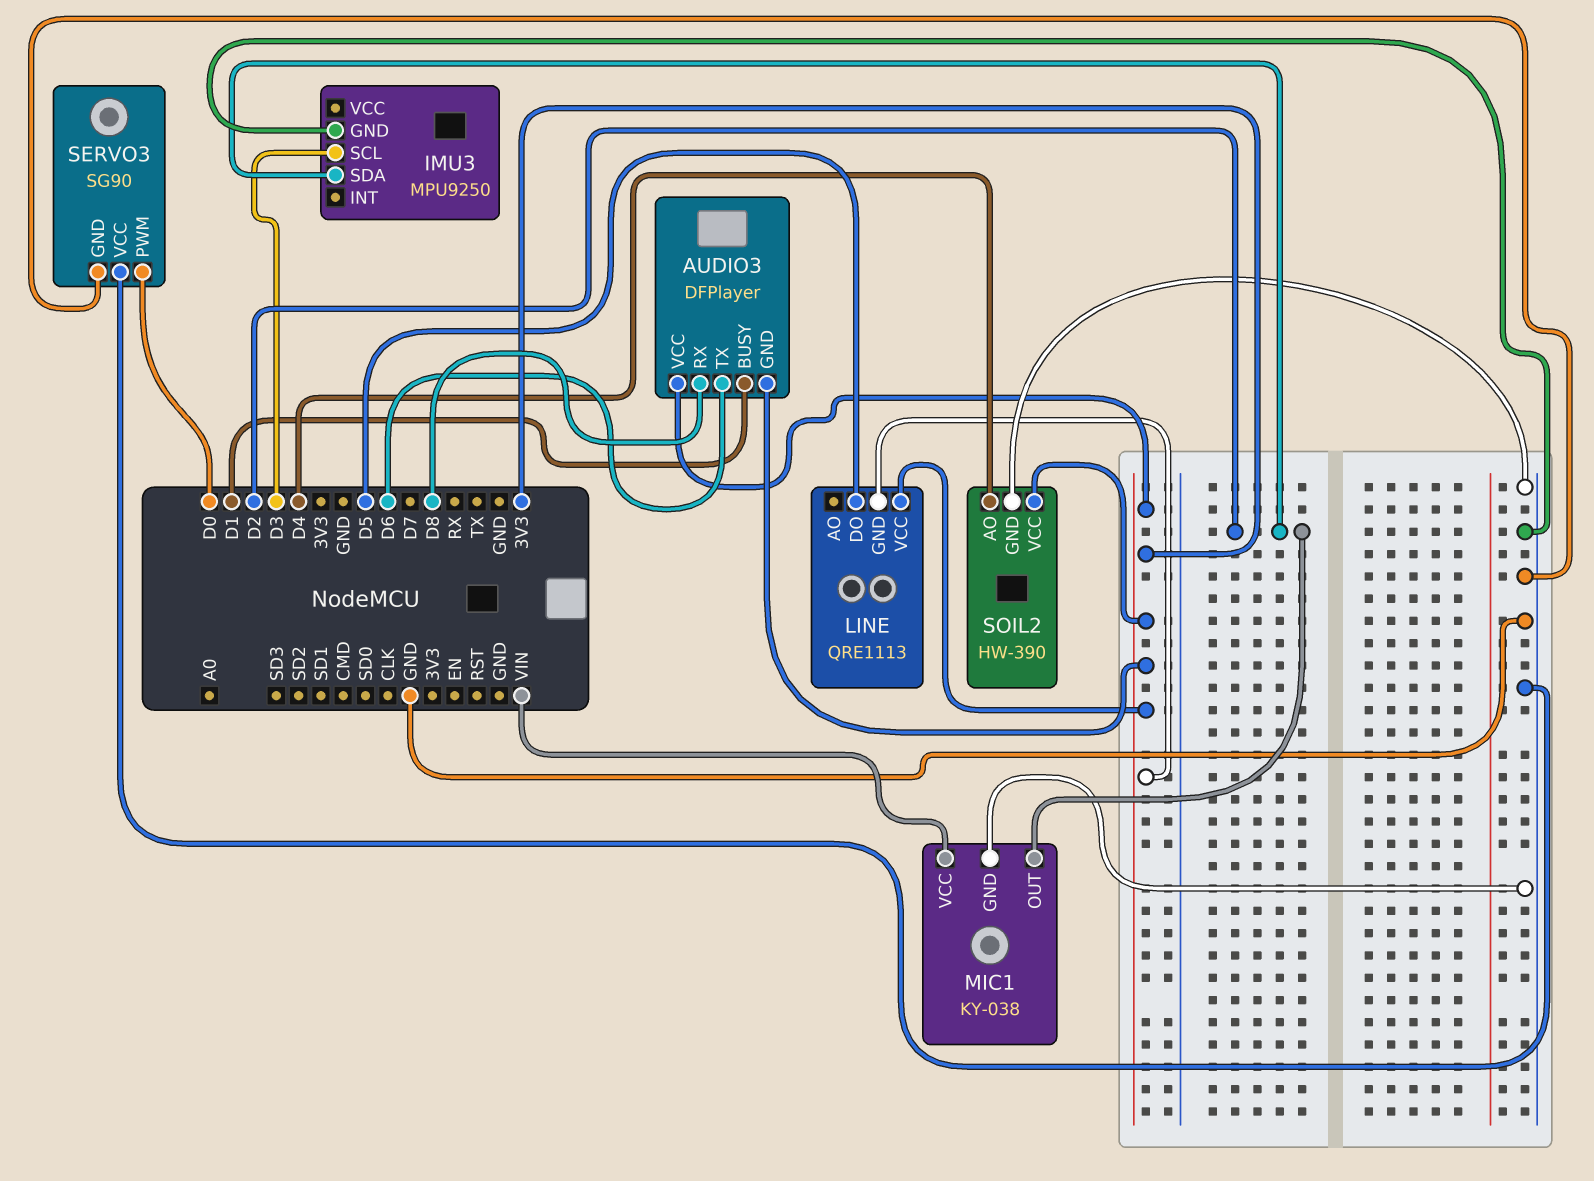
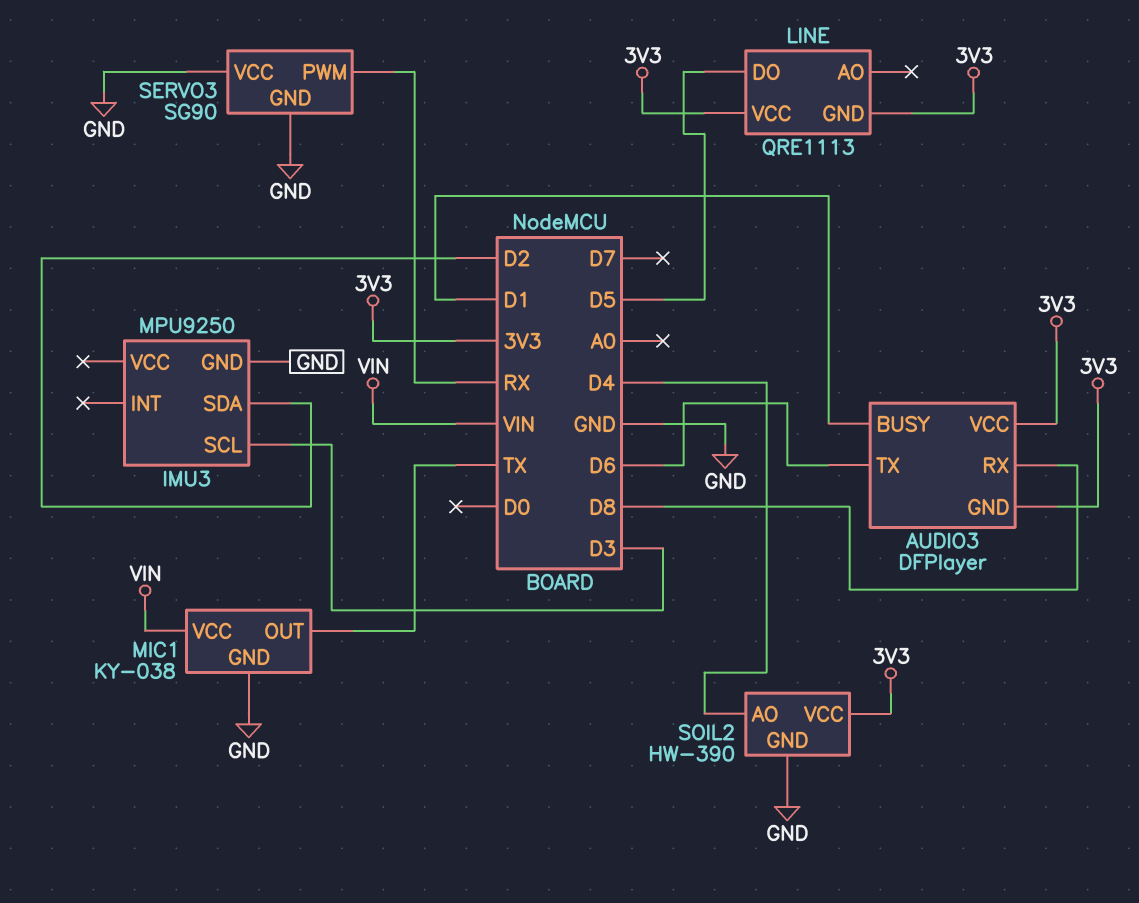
MIC1 pin OUT: D2 -> TX
SERVO3 pin PWM: D0 -> RX

